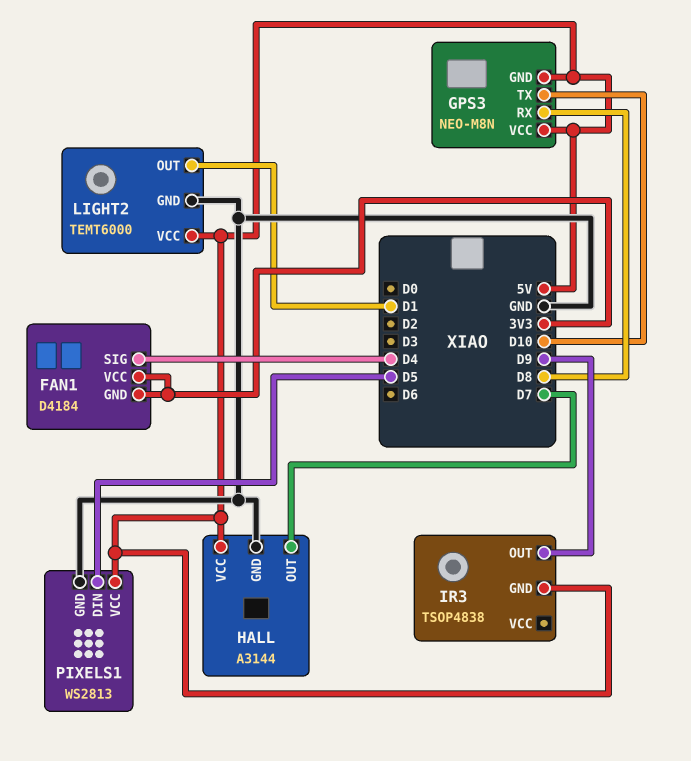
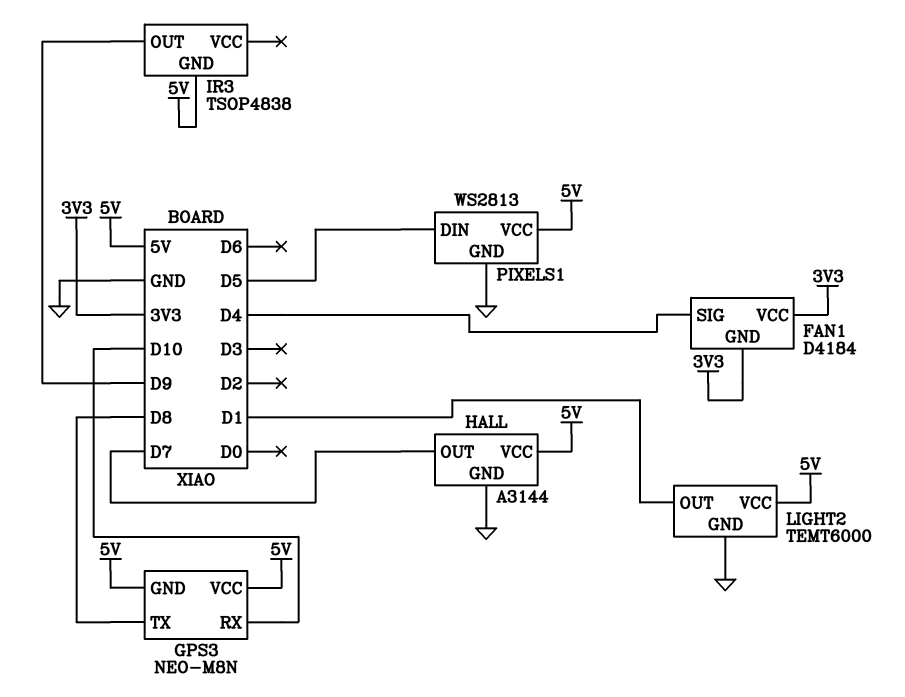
GPS3 pin RX: D8 -> D10
GPS3 pin TX: D10 -> D8

